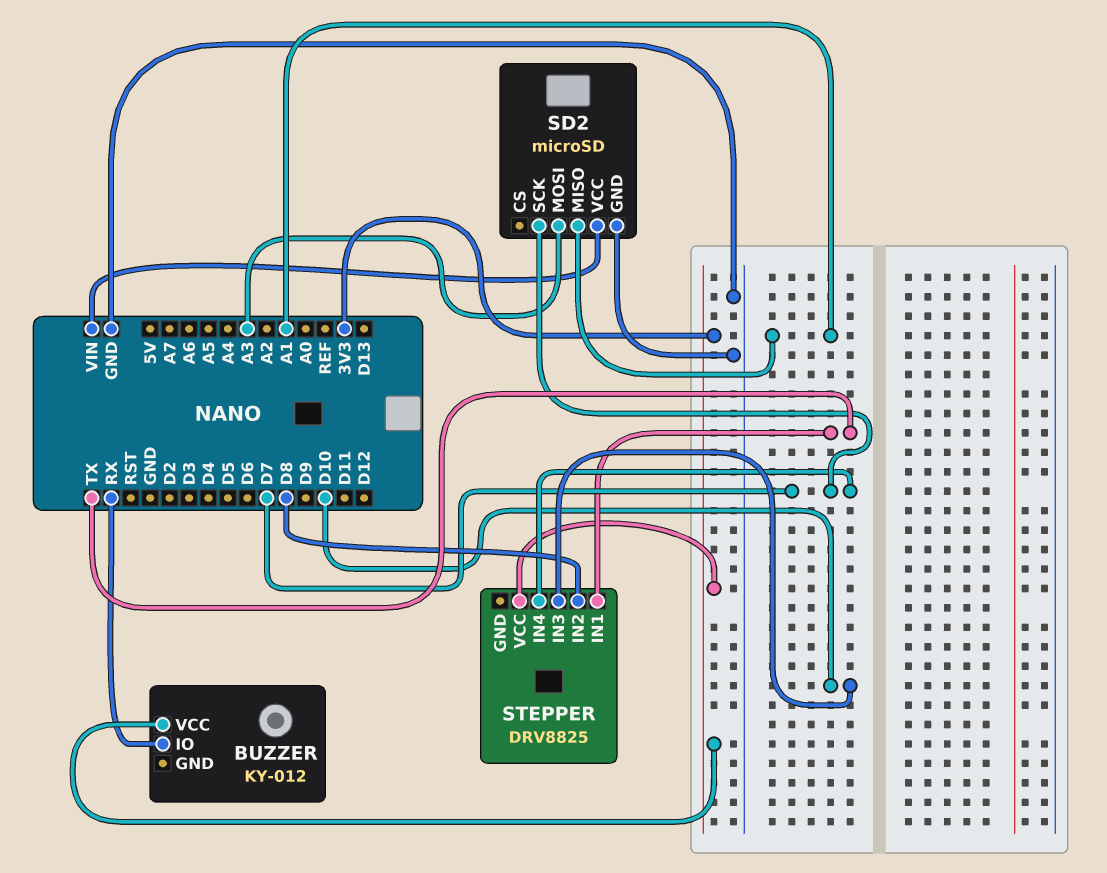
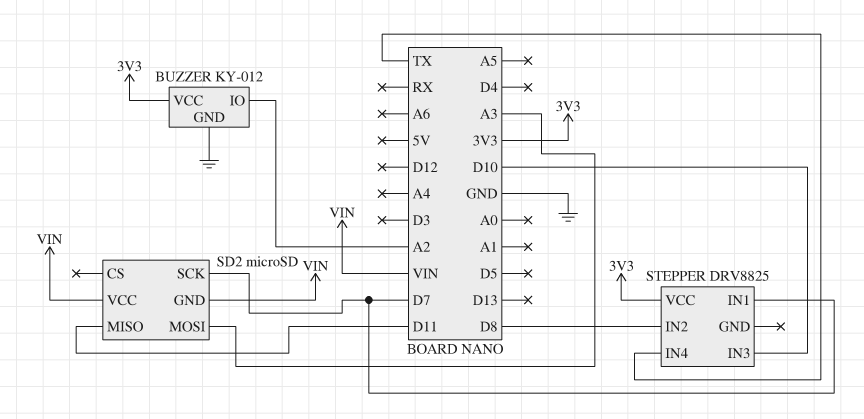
BUZZER pin GND: none -> GND
BUZZER pin IO: RX -> A2
SD2 pin GND: GND -> VIN
SD2 pin MISO: A1 -> D11
STEPPER pin IN1: TX -> D7
STEPPER pin IN4: D7 -> TX

